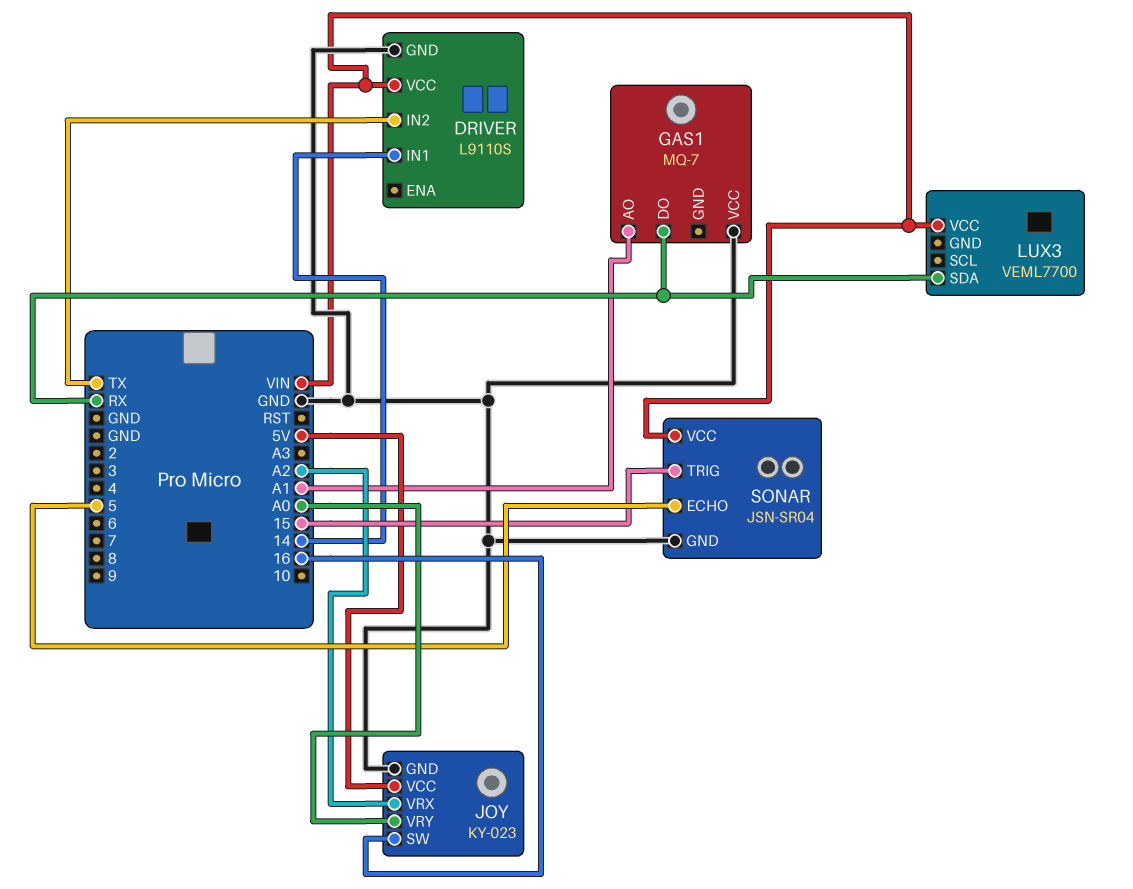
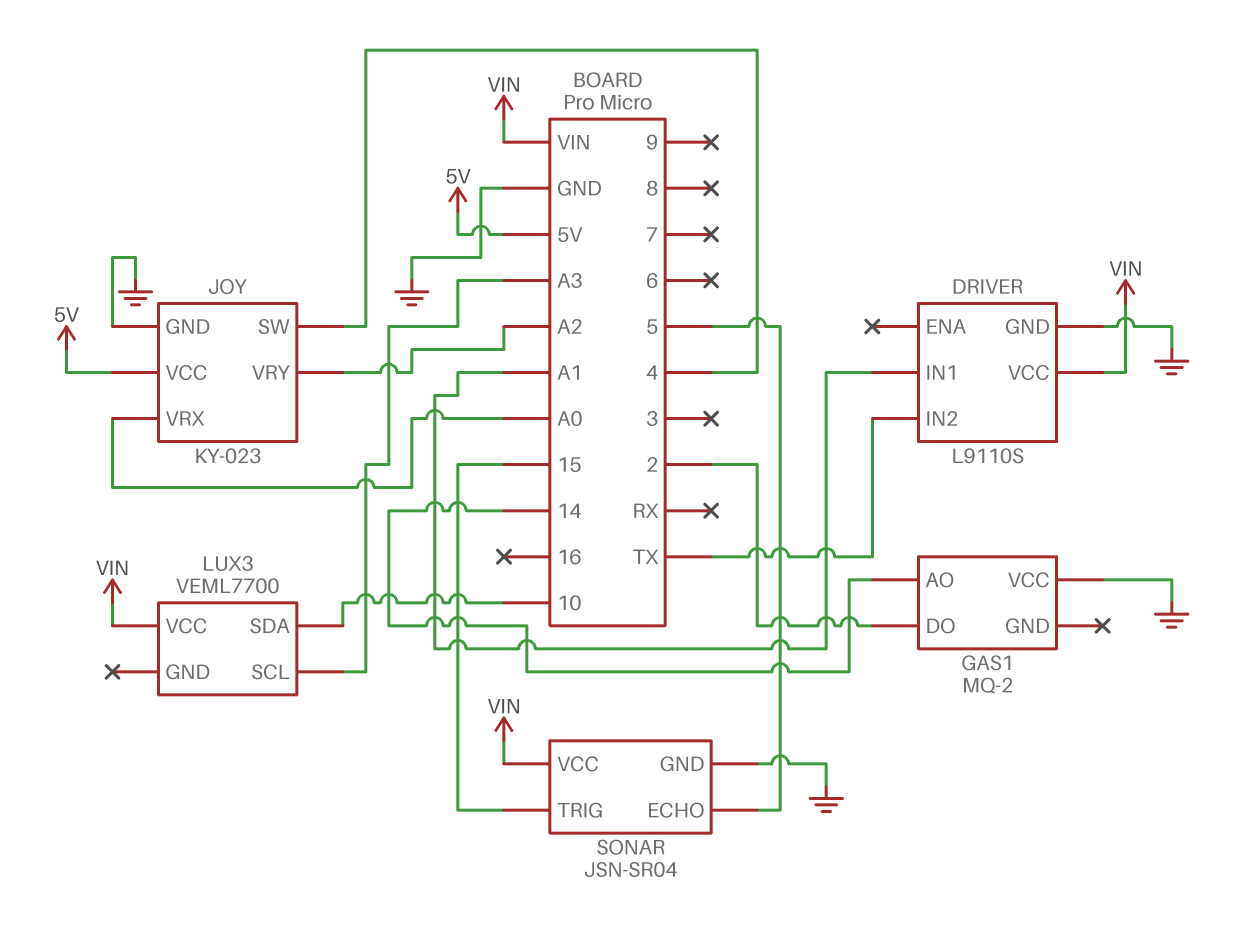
DRIVER pin IN1: 14 -> A1
GAS1: MQ-7 -> MQ-2
GAS1 pin AO: A1 -> 14
GAS1 pin DO: RX -> 2
JOY pin SW: 16 -> 4
JOY pin VRX: A2 -> A0
JOY pin VRY: A0 -> A2
LUX3 pin SCL: none -> A3
LUX3 pin SDA: RX -> 10

